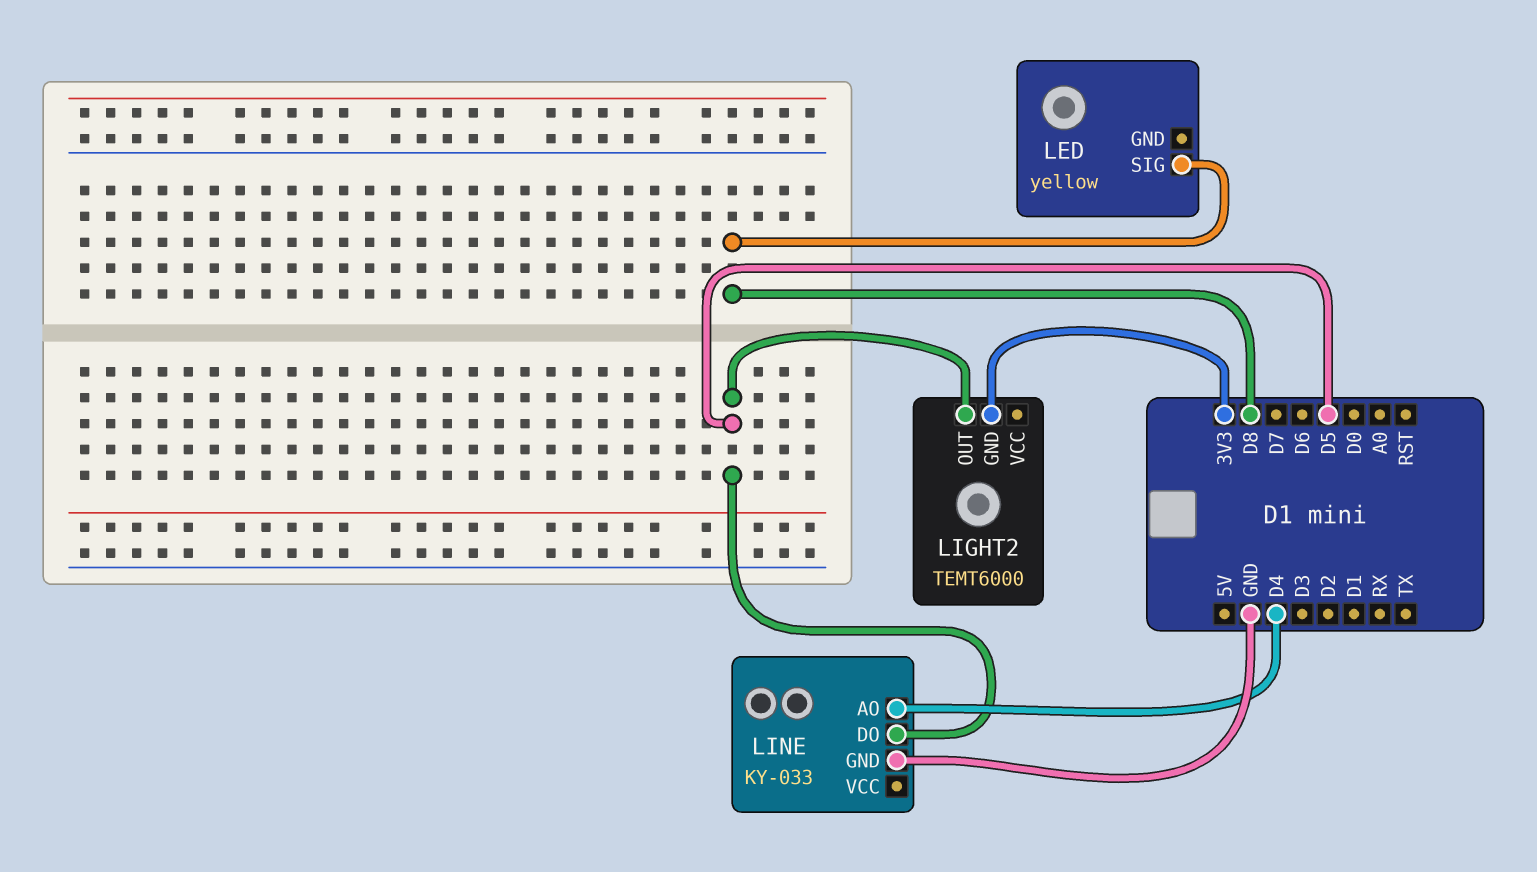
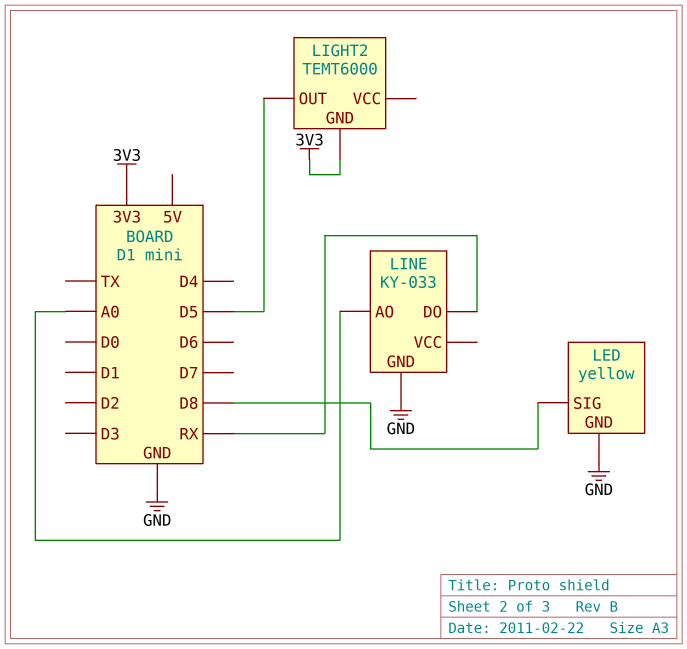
LED pin GND: none -> GND
LINE pin AO: D4 -> A0
LINE pin DO: D5 -> RX

